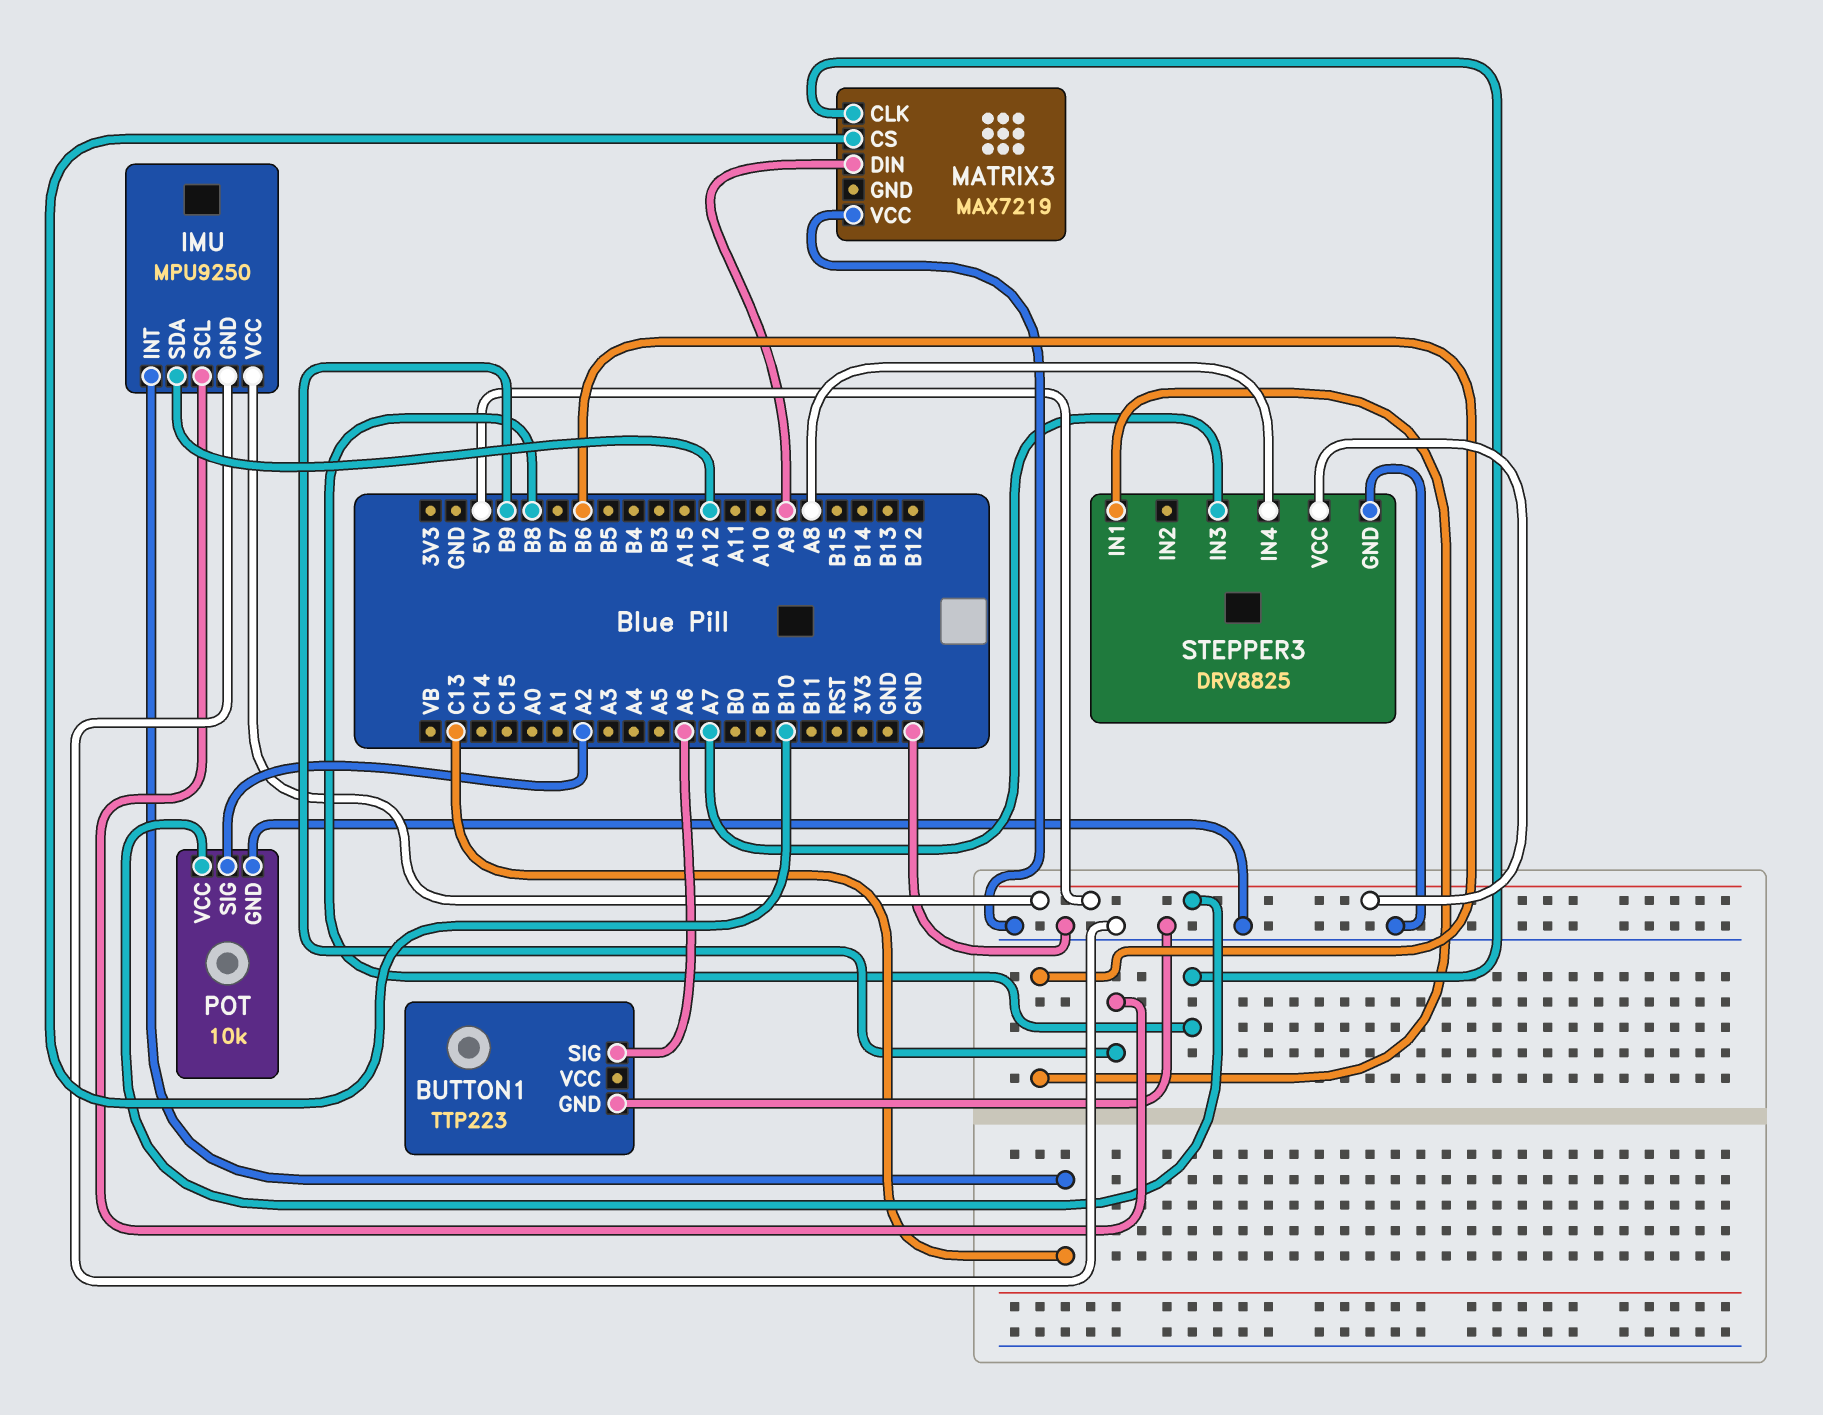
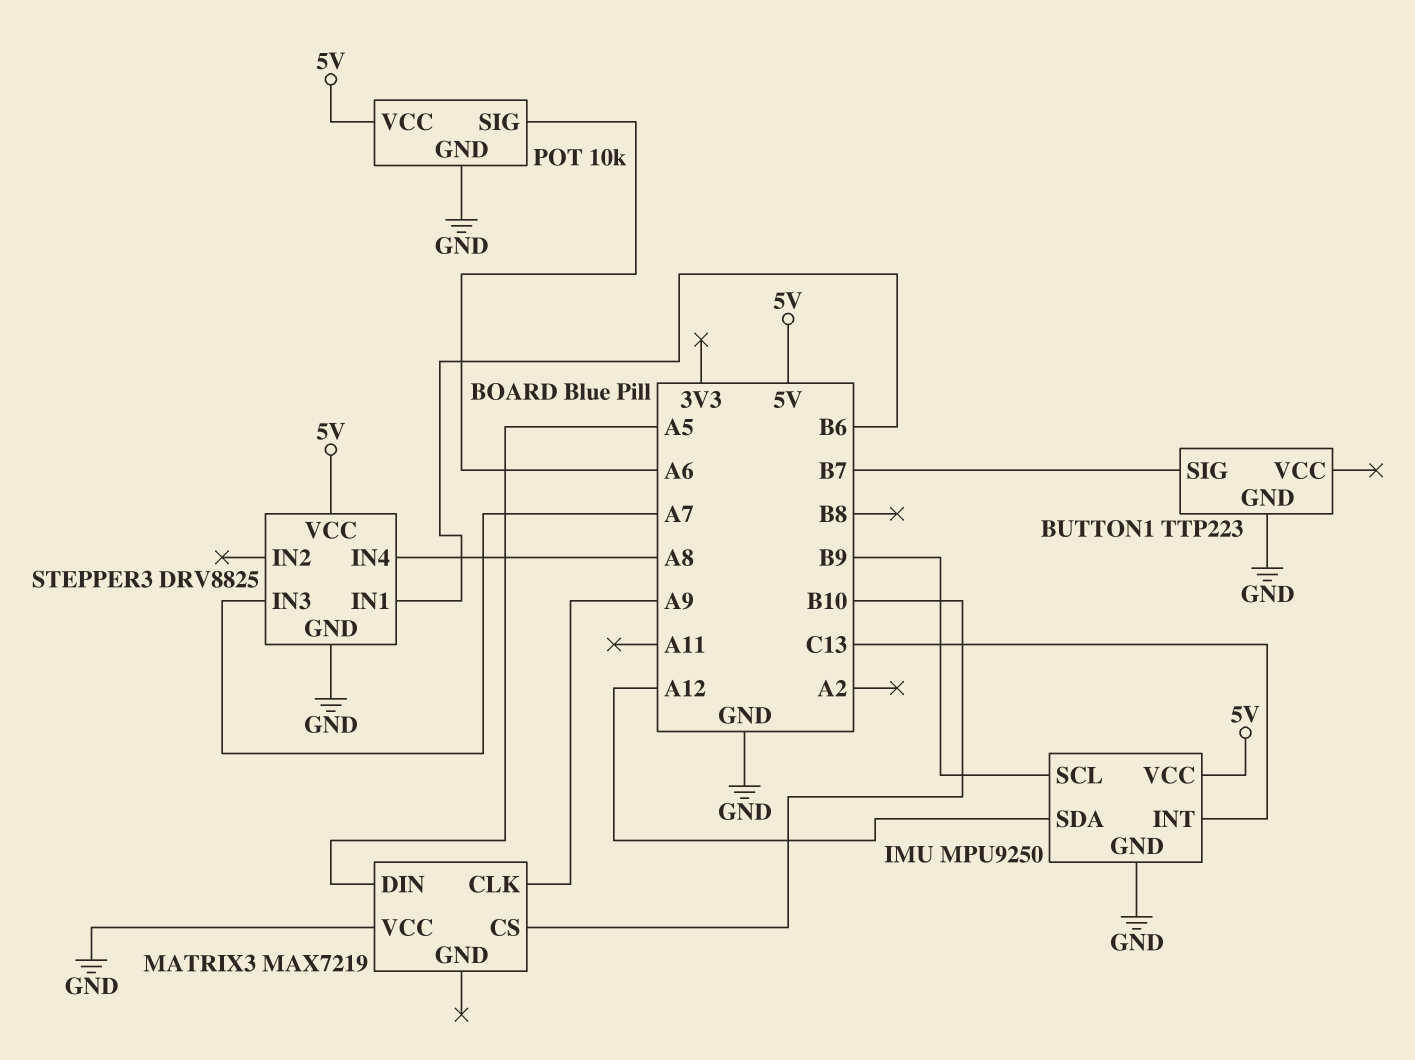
BUTTON1 pin SIG: A6 -> B7
MATRIX3 pin CLK: B8 -> A9
MATRIX3 pin DIN: A9 -> A5
POT pin SIG: A2 -> A6

